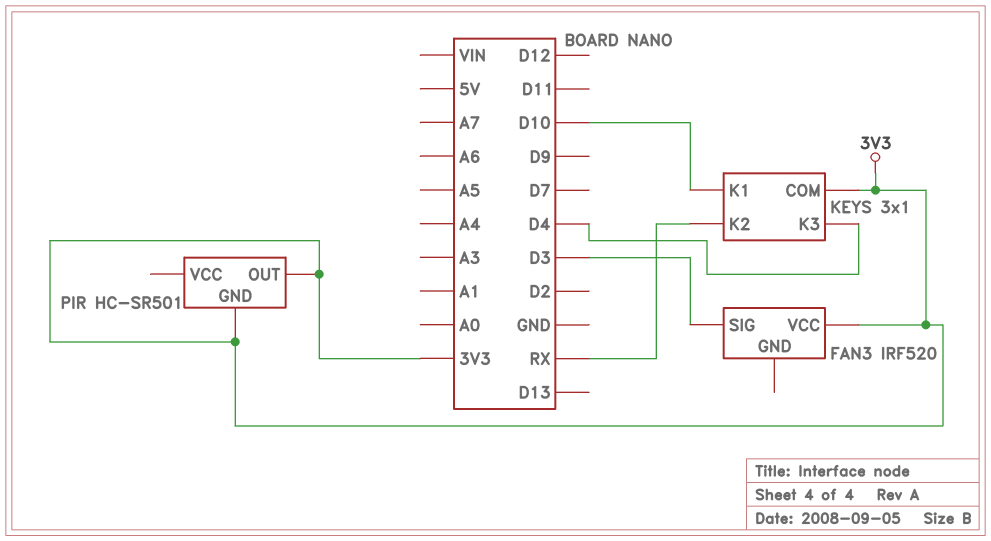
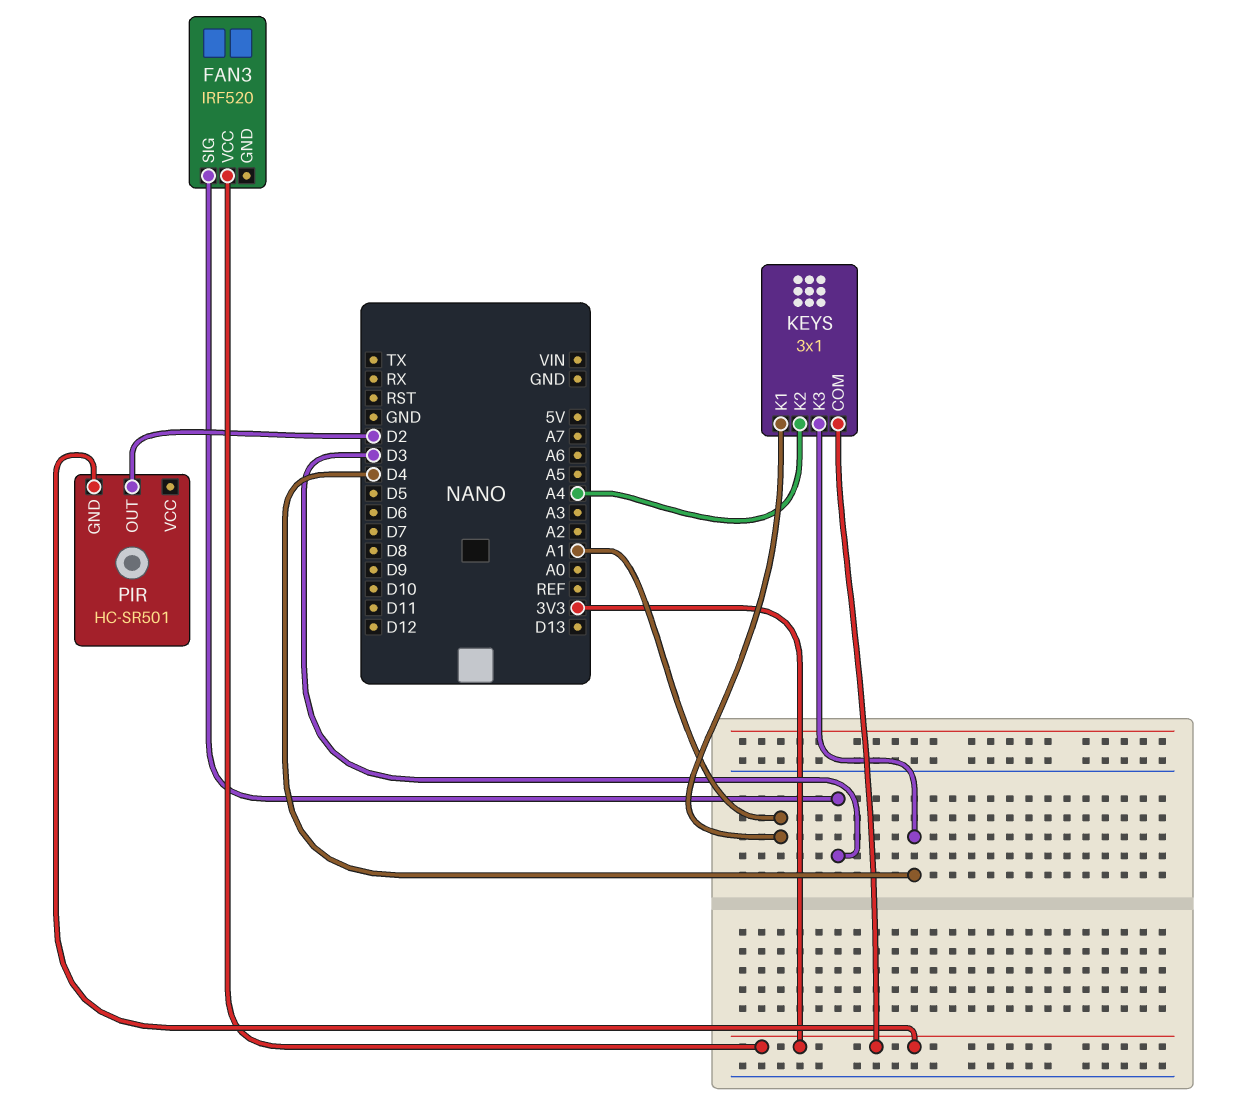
KEYS pin K1: D10 -> A1
KEYS pin K2: RX -> A4
PIR pin OUT: 3V3 -> D2

